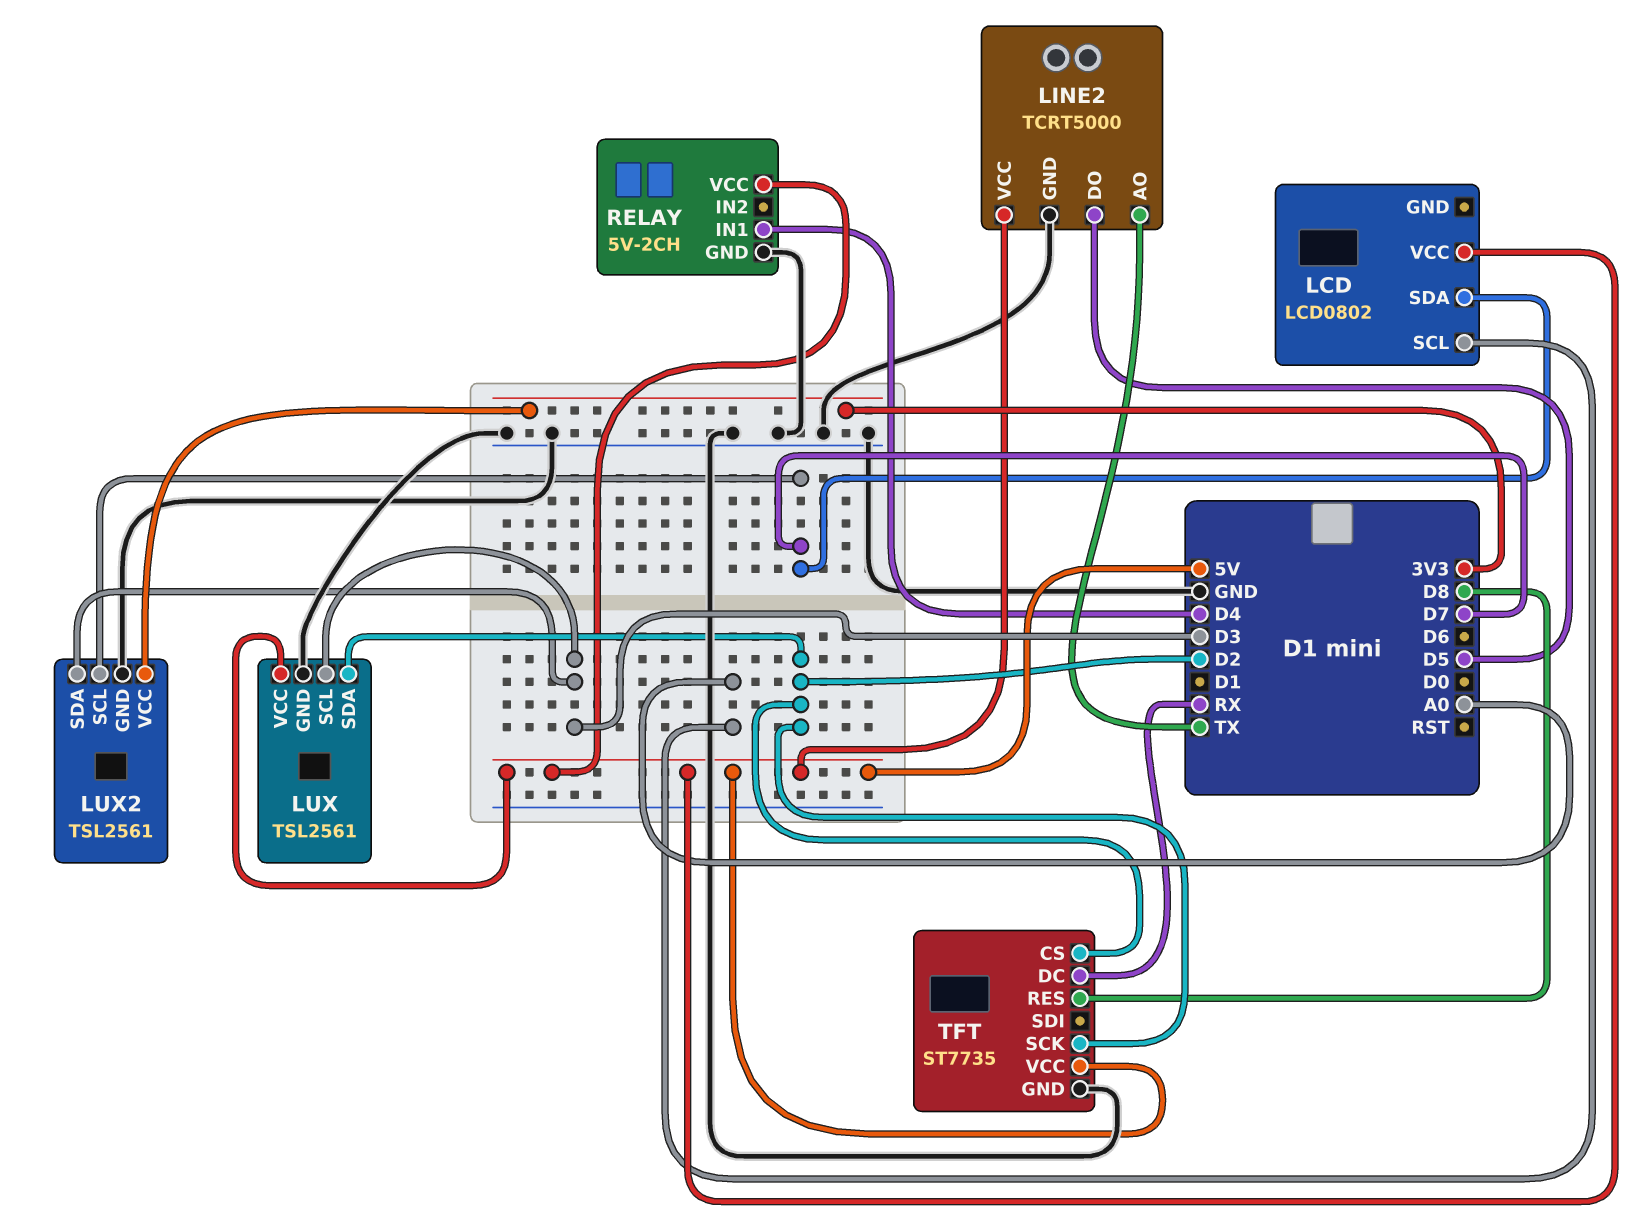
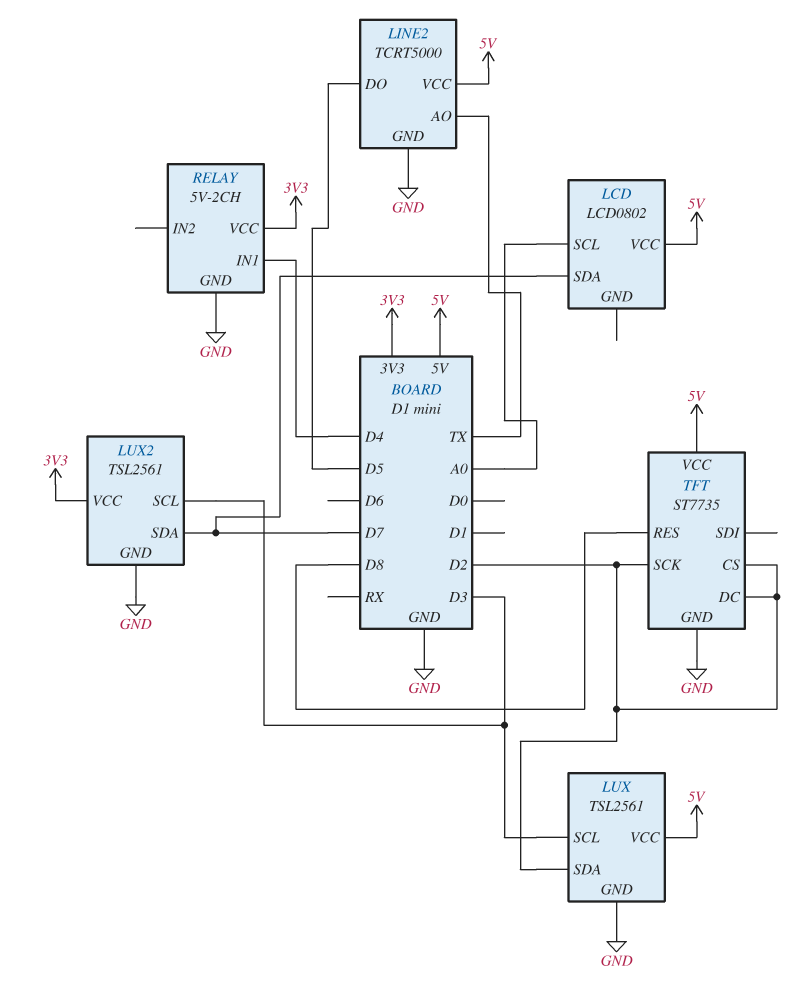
LUX2 pin SCL: D7 -> D3
LUX2 pin SDA: D3 -> D7
RELAY pin VCC: 5V -> 3V3
TFT pin DC: RX -> D2

